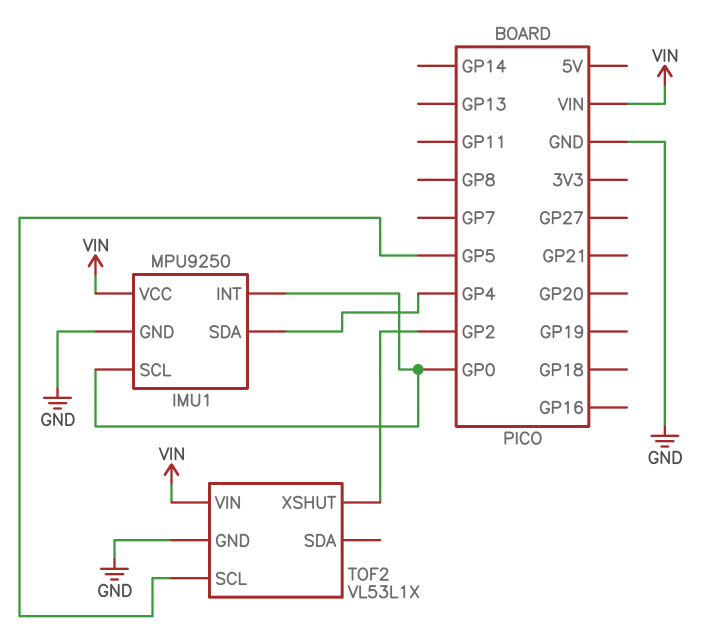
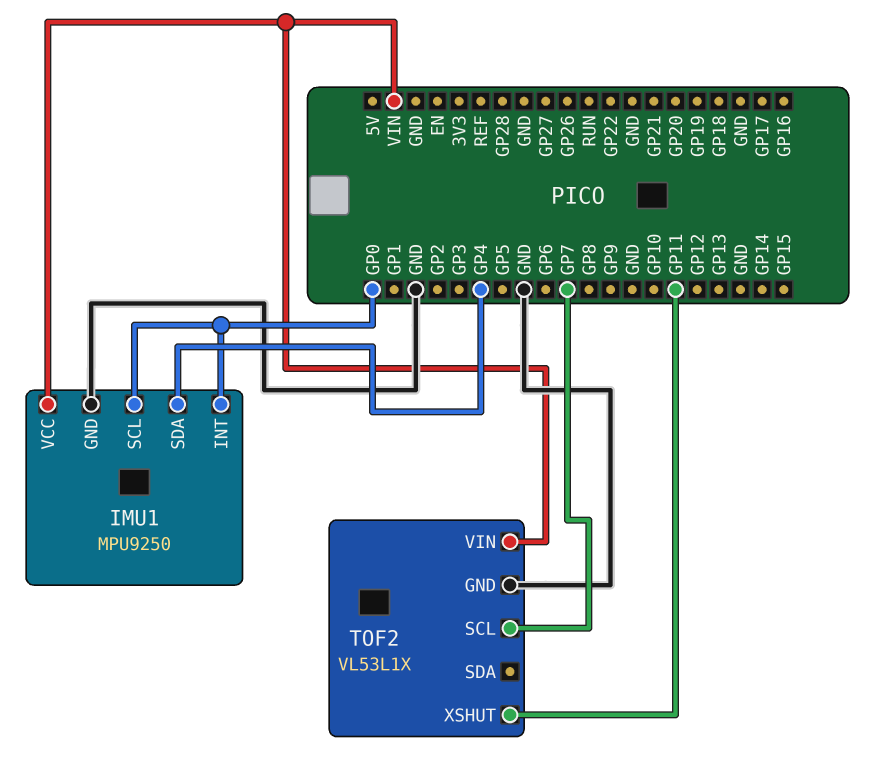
TOF2 pin SCL: GP5 -> GP7
TOF2 pin XSHUT: GP2 -> GP11

